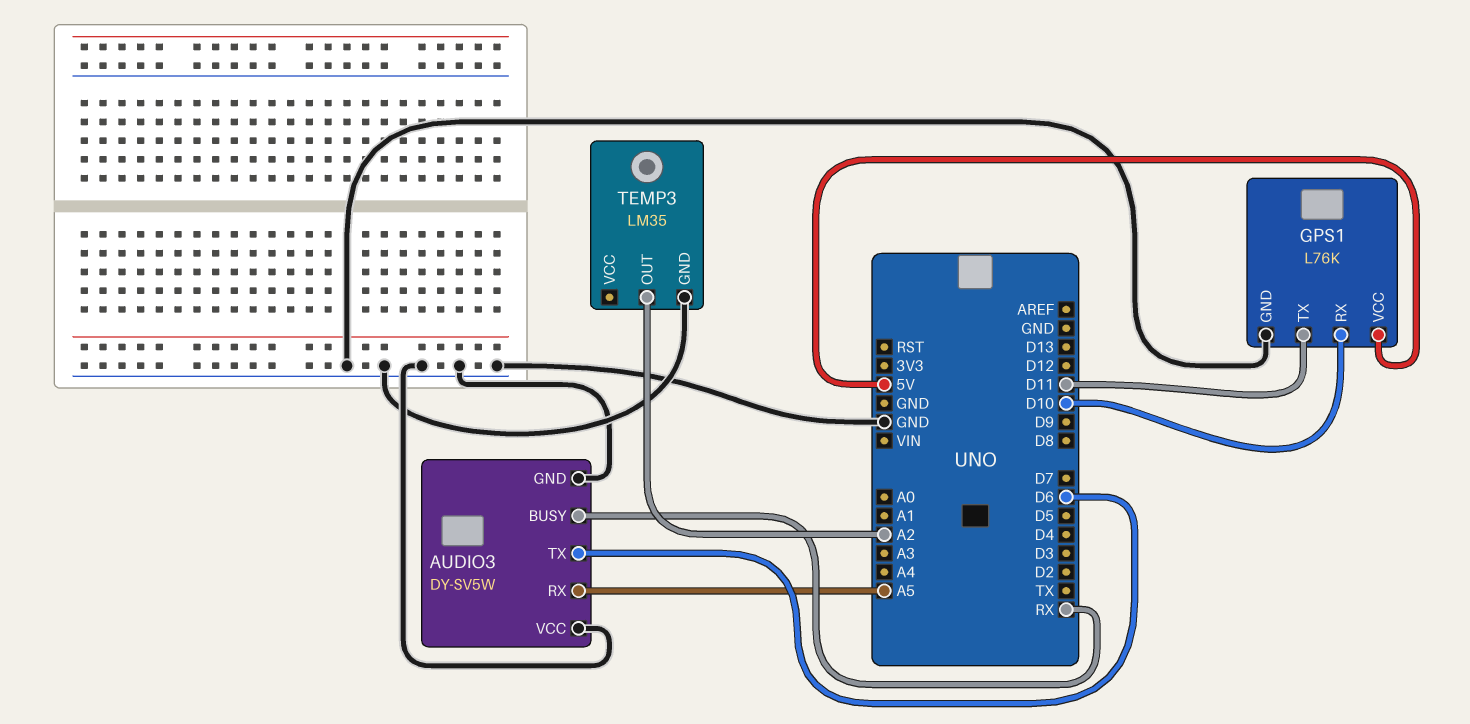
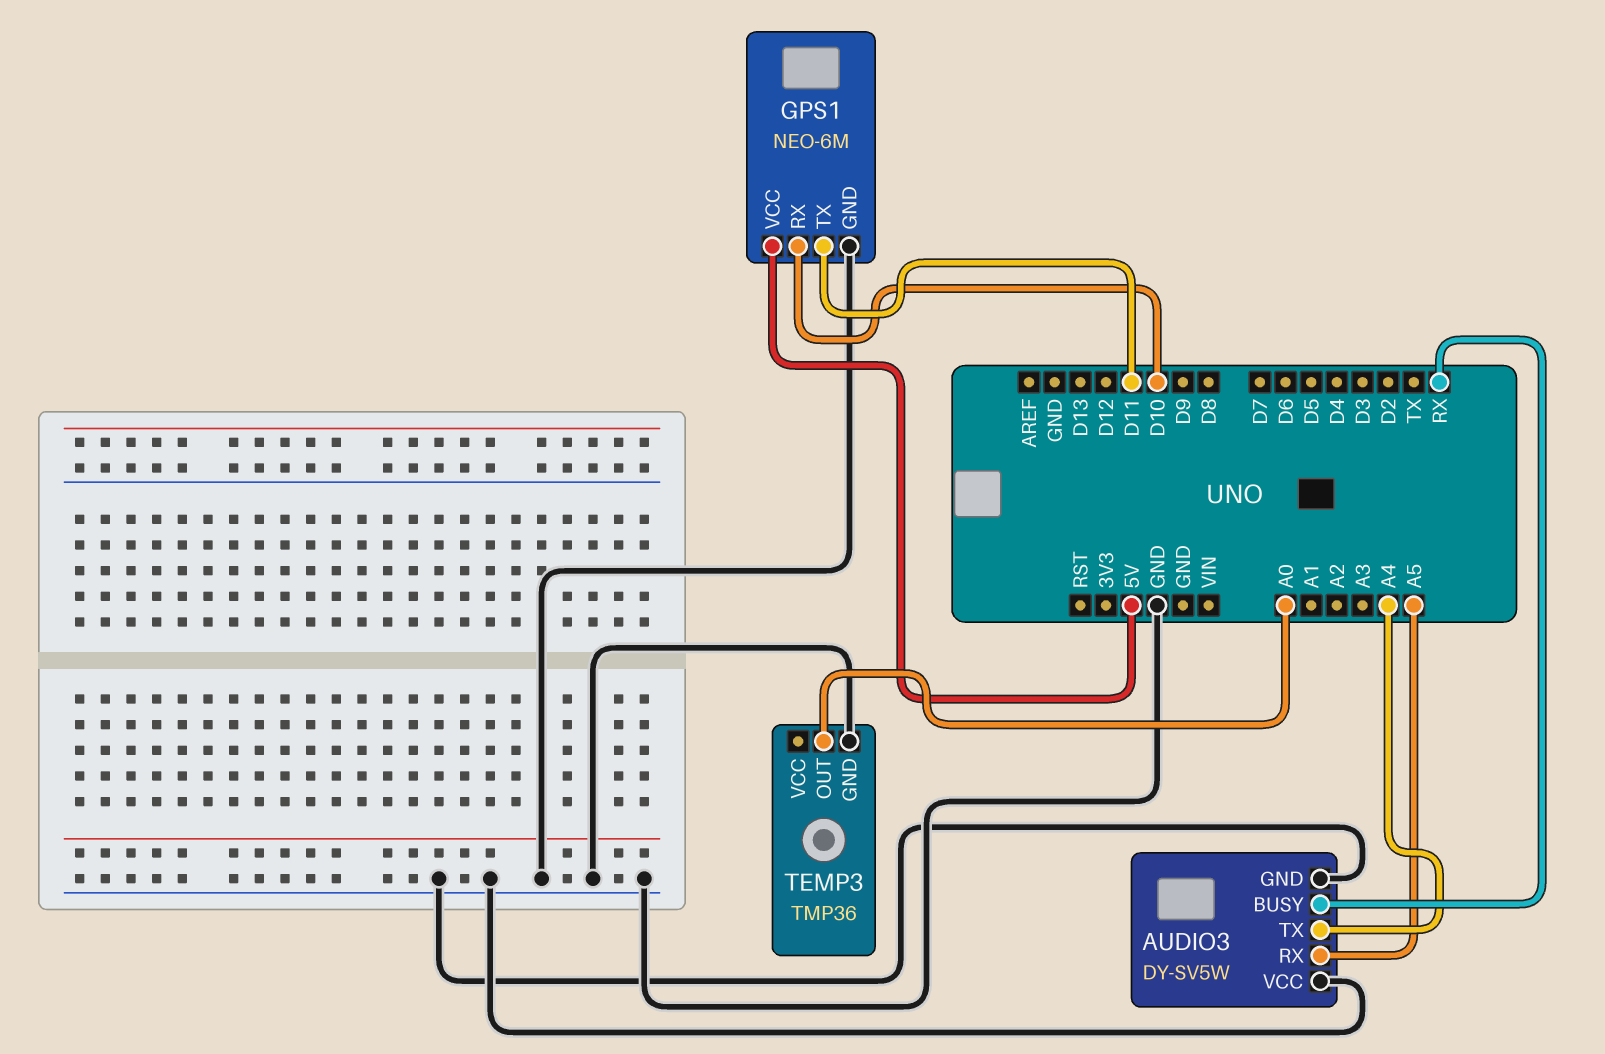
AUDIO3 pin TX: D6 -> A4
GPS1: L76K -> NEO-6M
TEMP3: LM35 -> TMP36
TEMP3 pin OUT: A2 -> A0

